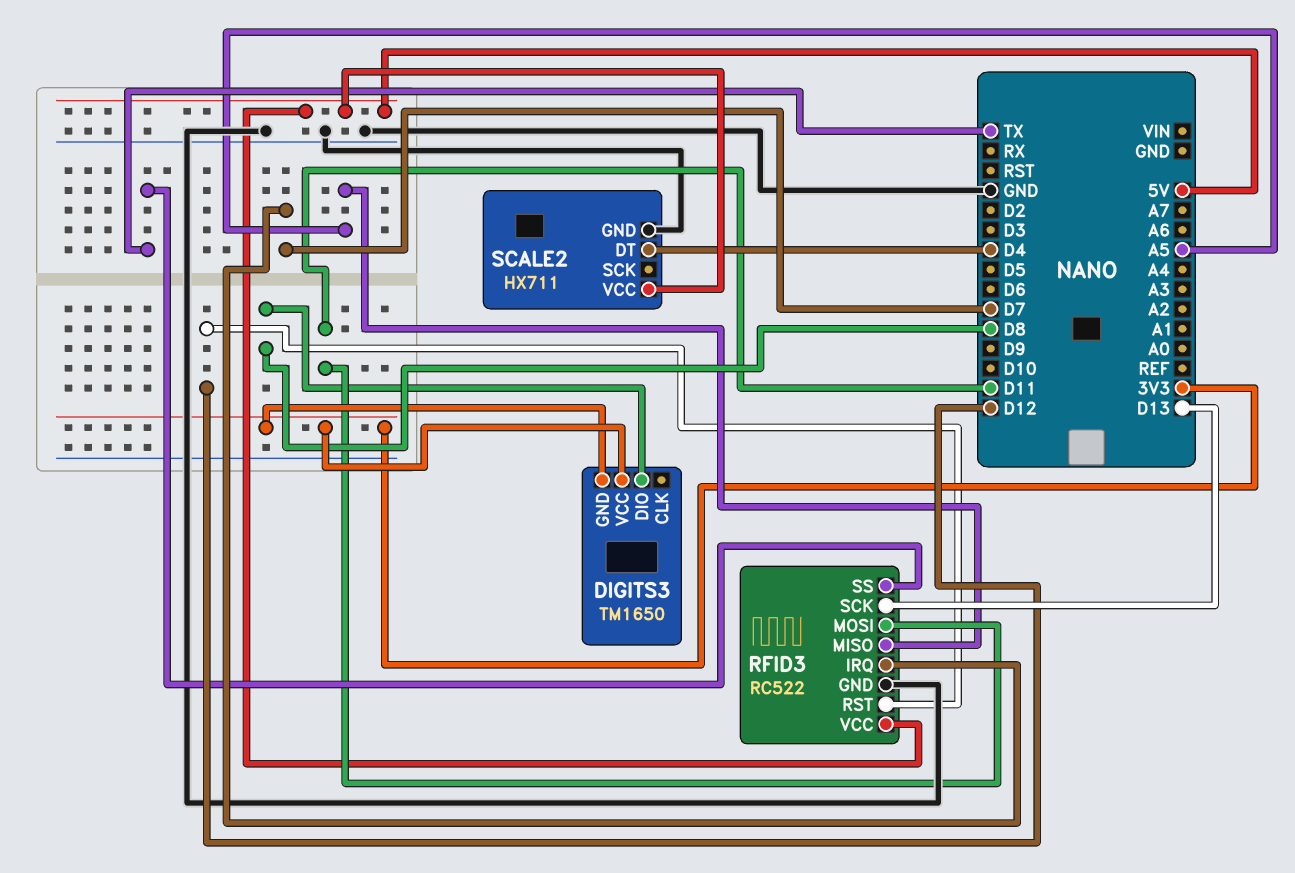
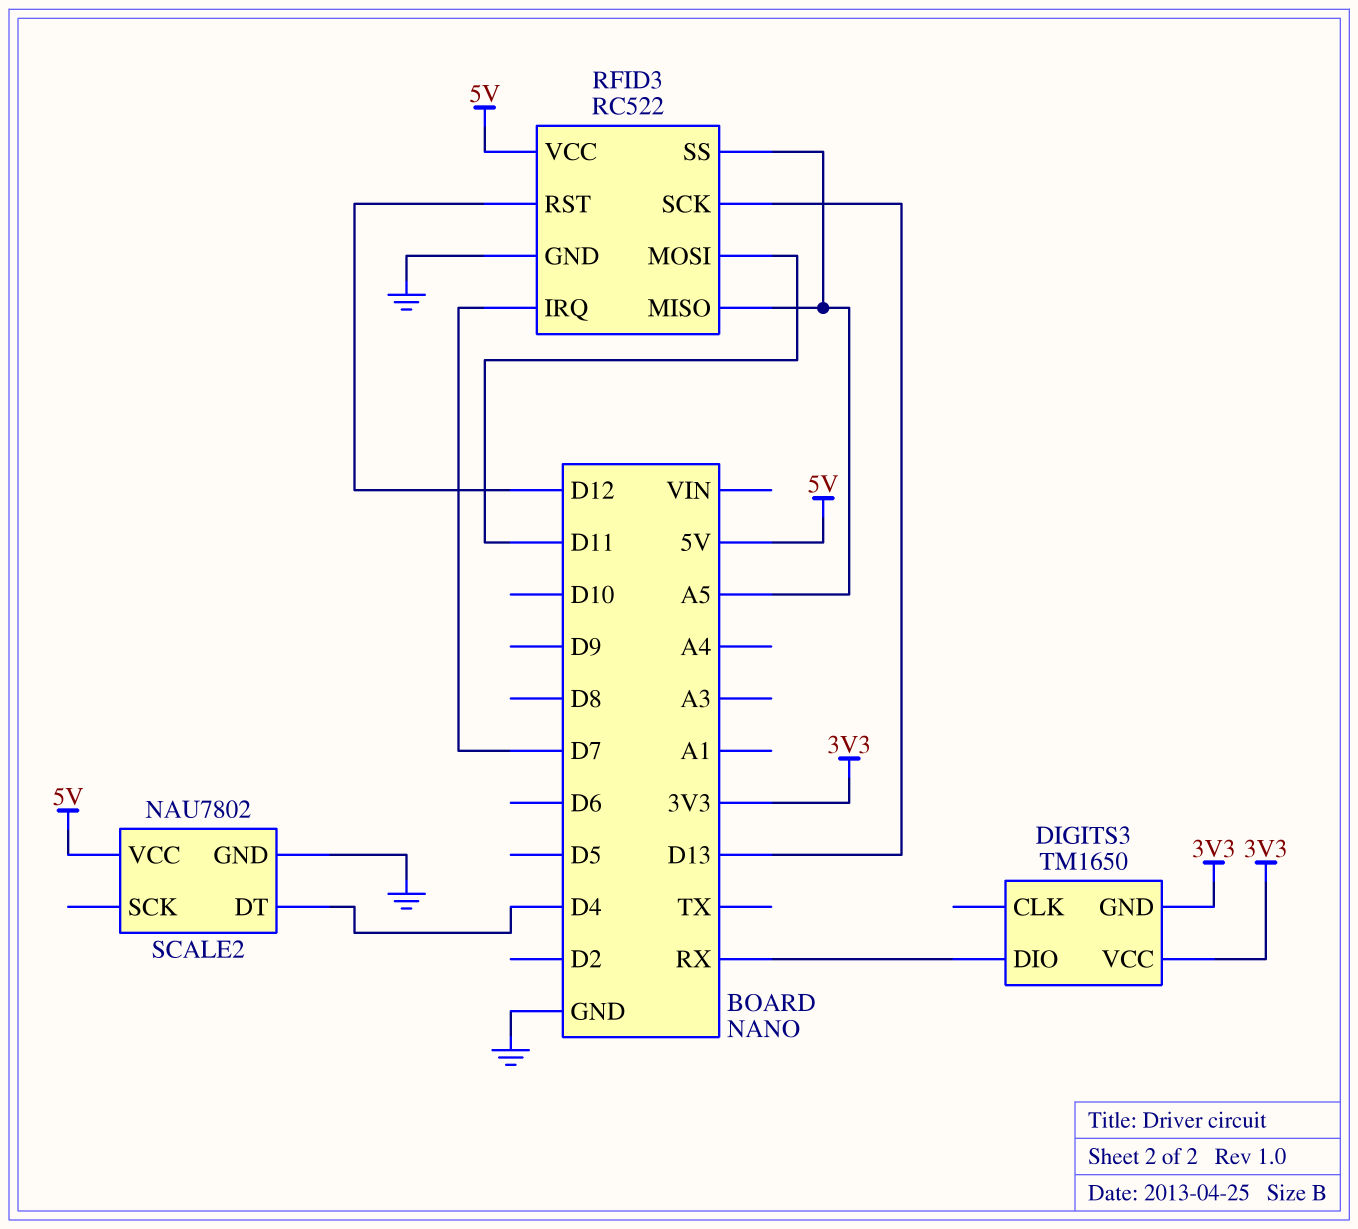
DIGITS3 pin DIO: D8 -> RX
RFID3 pin SS: TX -> A5
SCALE2: HX711 -> NAU7802

